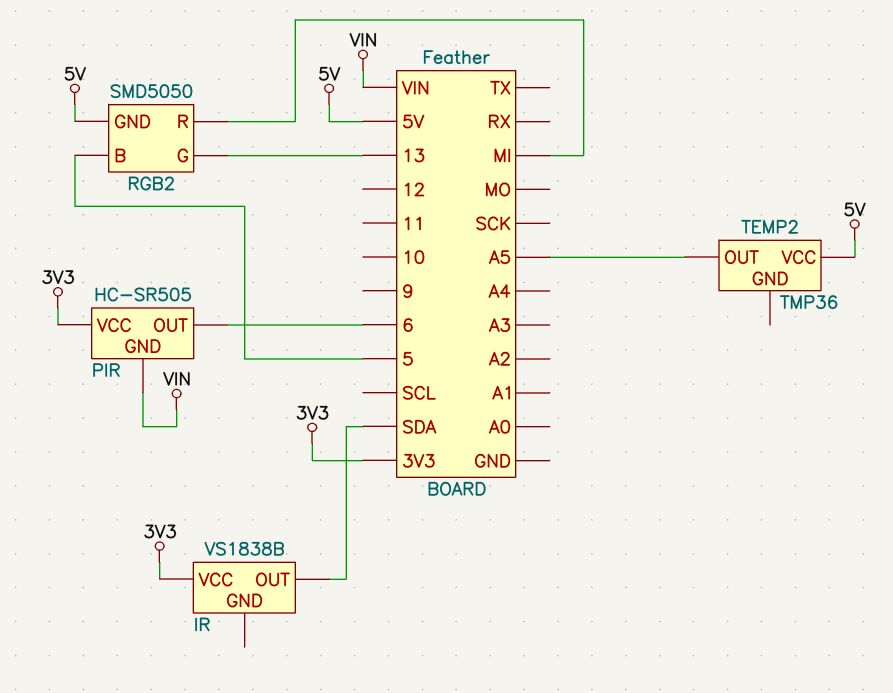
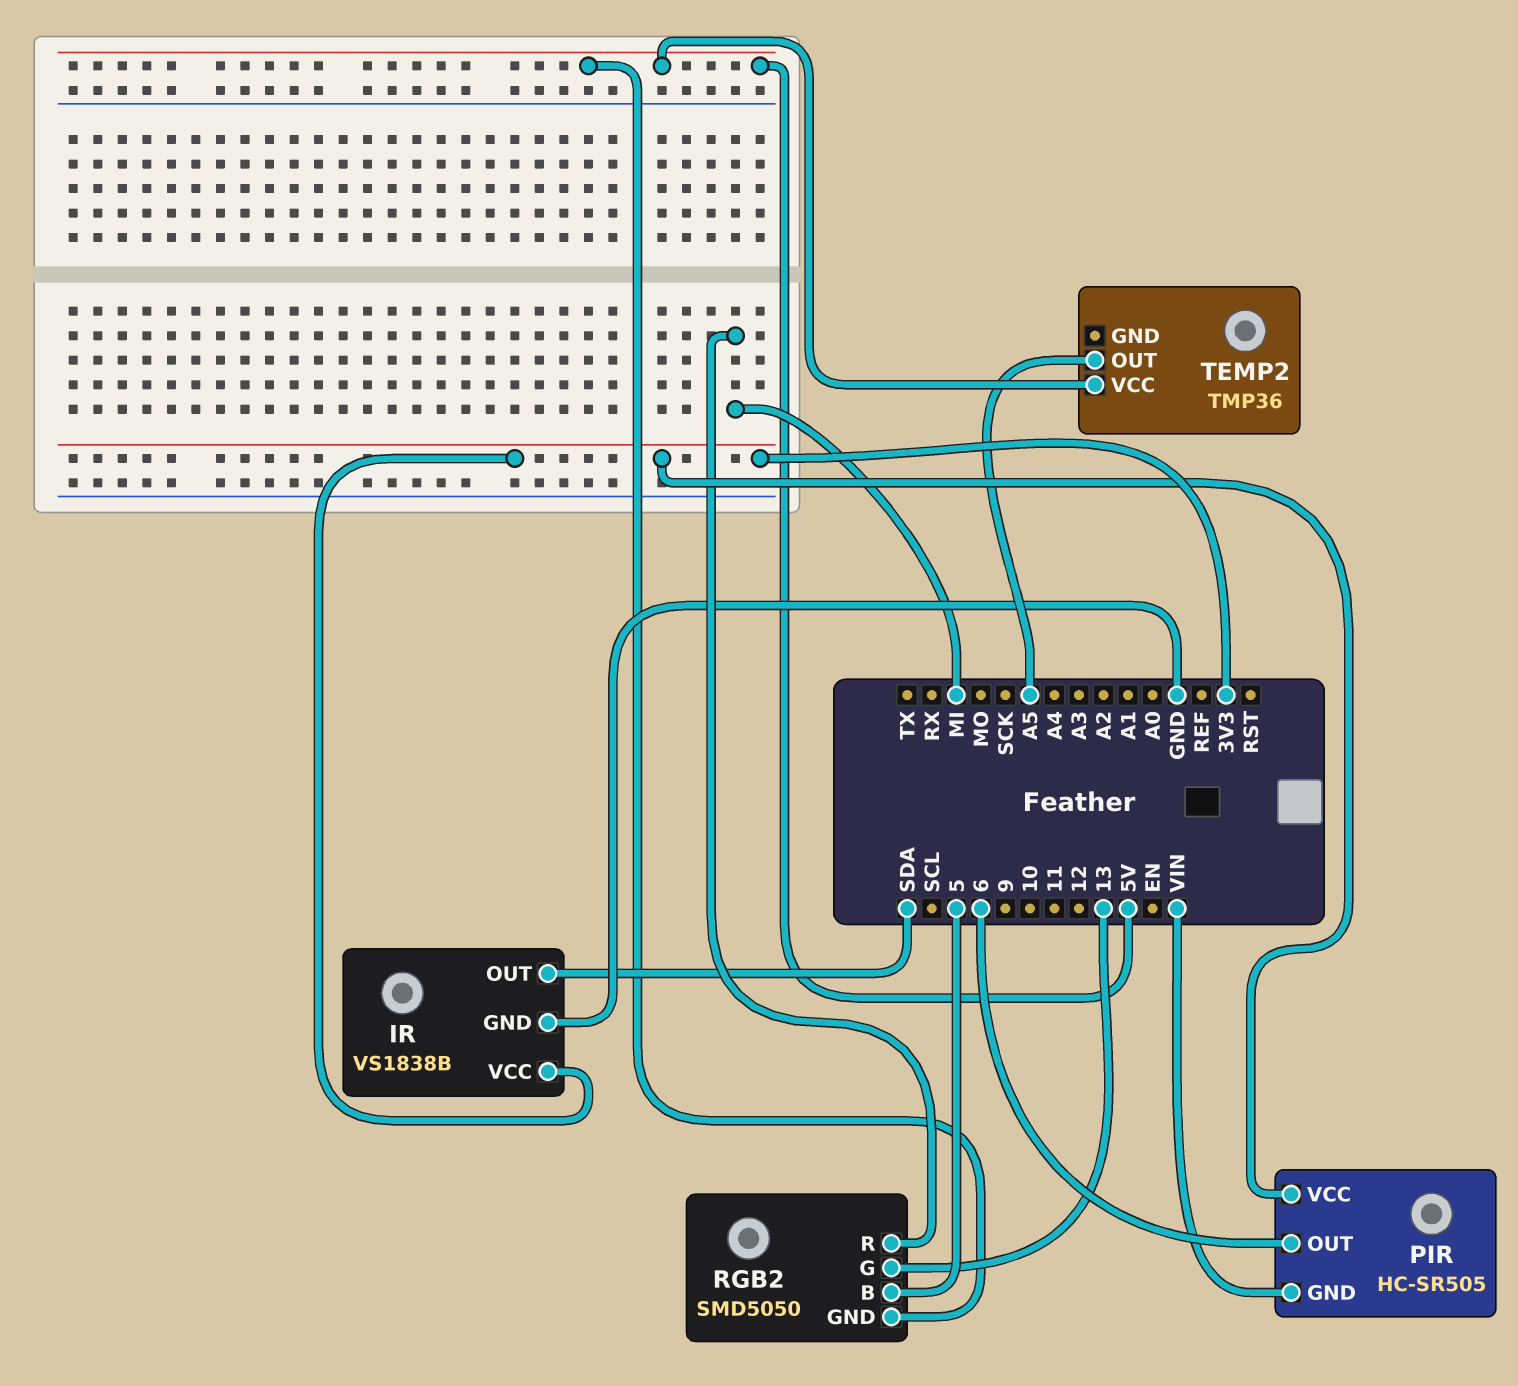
IR pin GND: none -> GND

